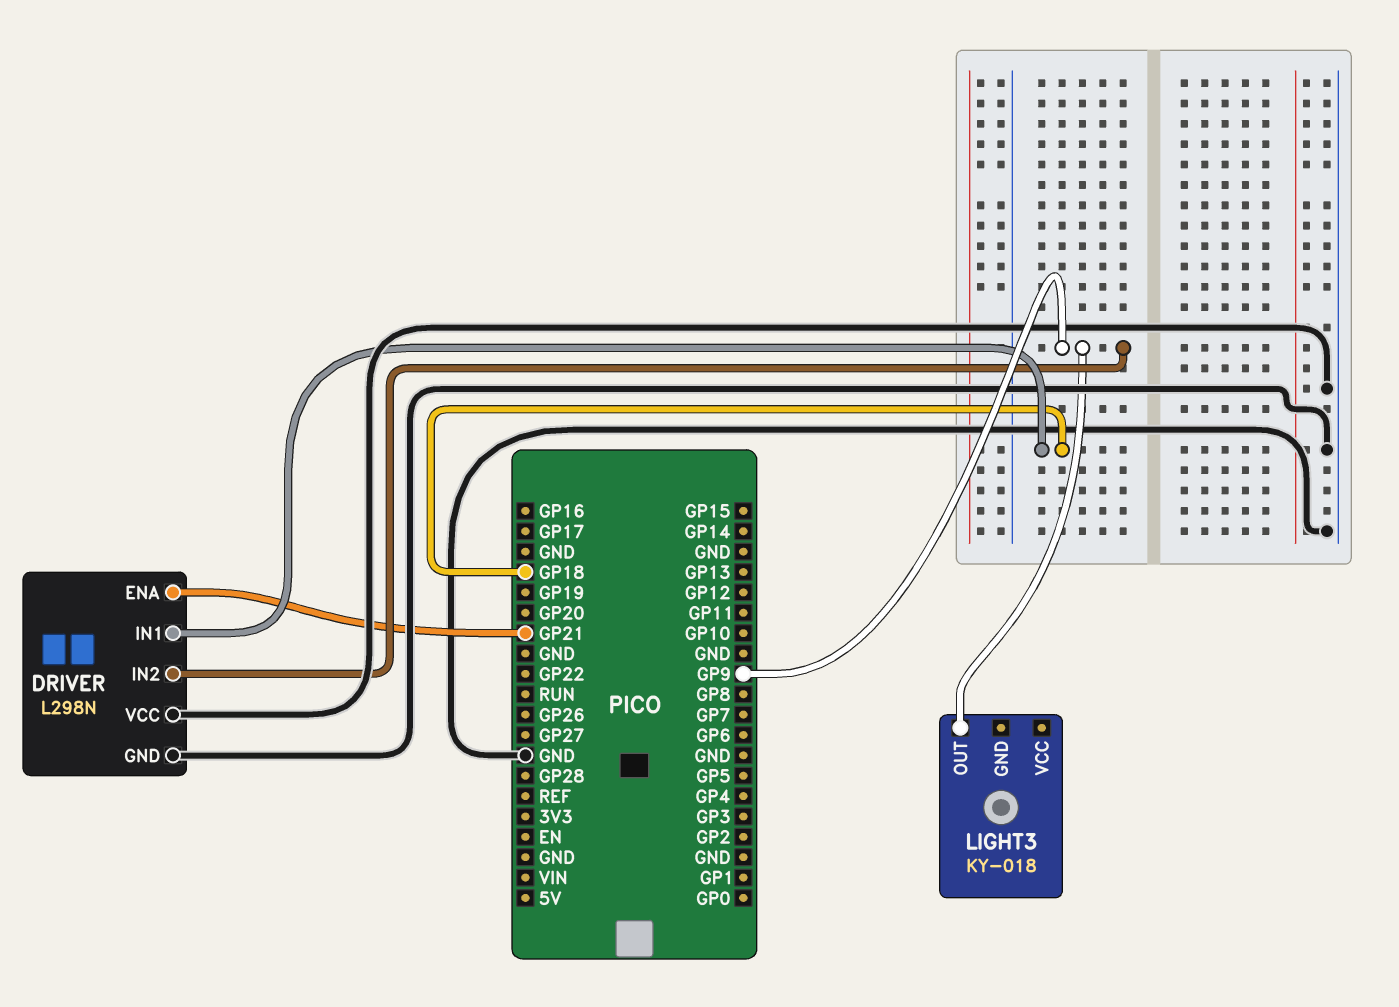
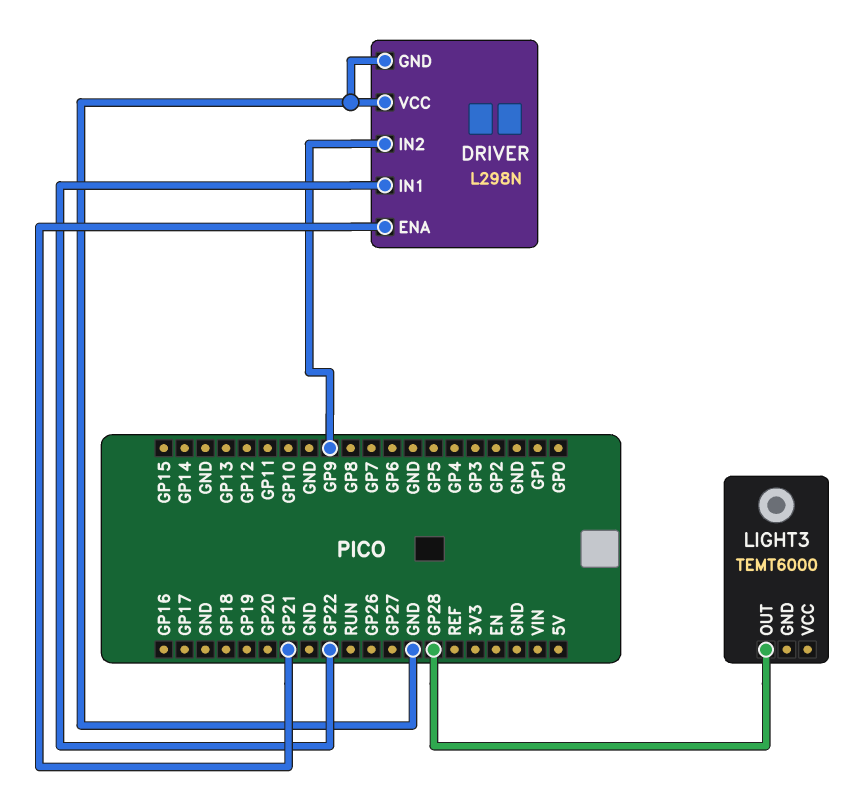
DRIVER pin IN1: GP18 -> GP22
LIGHT3: KY-018 -> TEMT6000
LIGHT3 pin OUT: GP9 -> GP28

